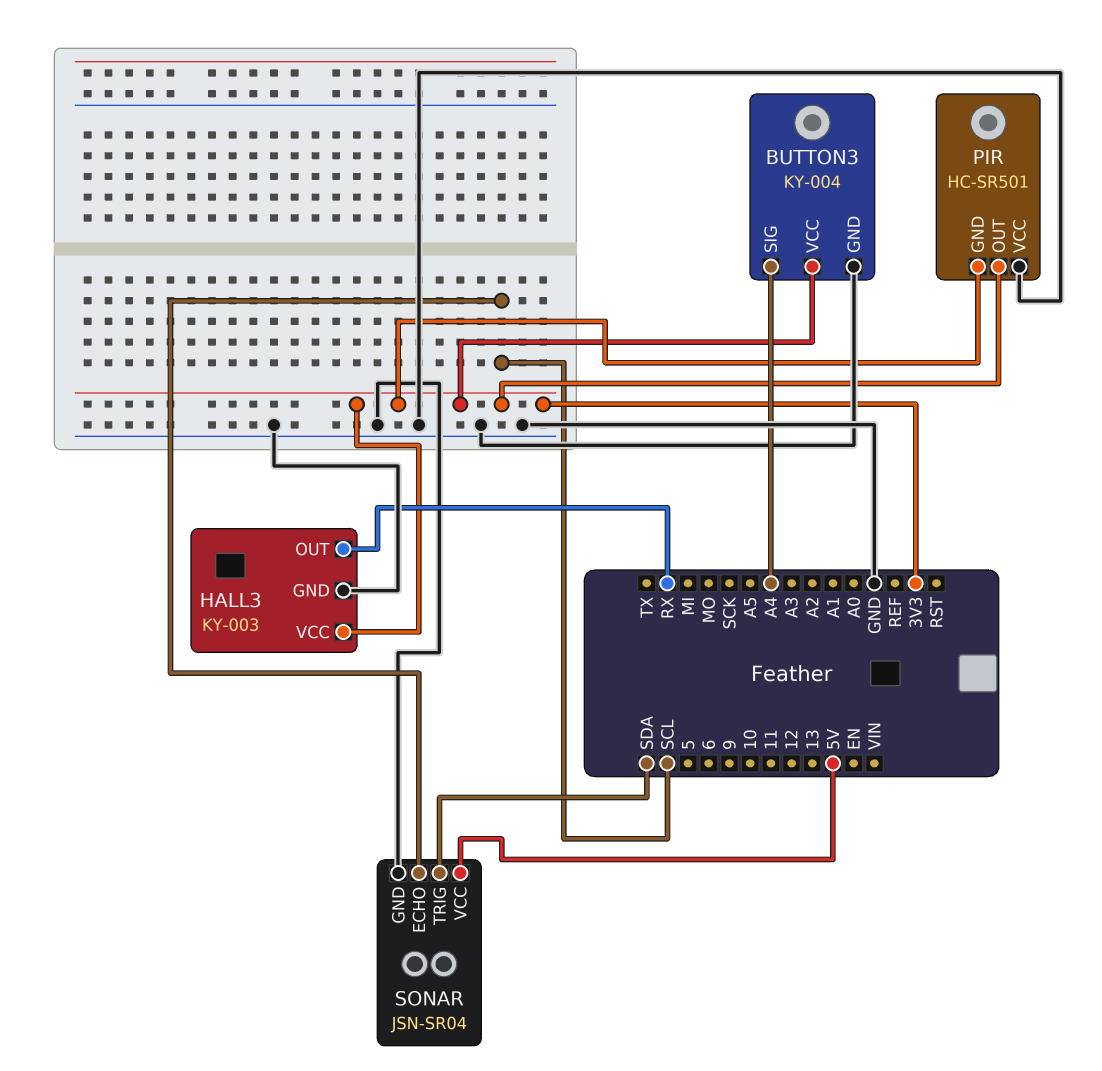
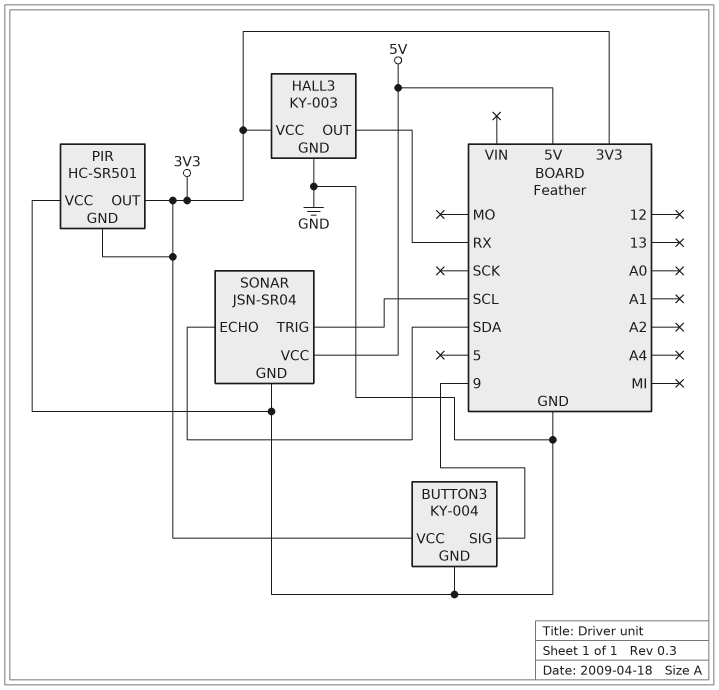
BUTTON3 pin SIG: A4 -> 9
SONAR pin ECHO: SCL -> SDA
SONAR pin TRIG: SDA -> SCL

